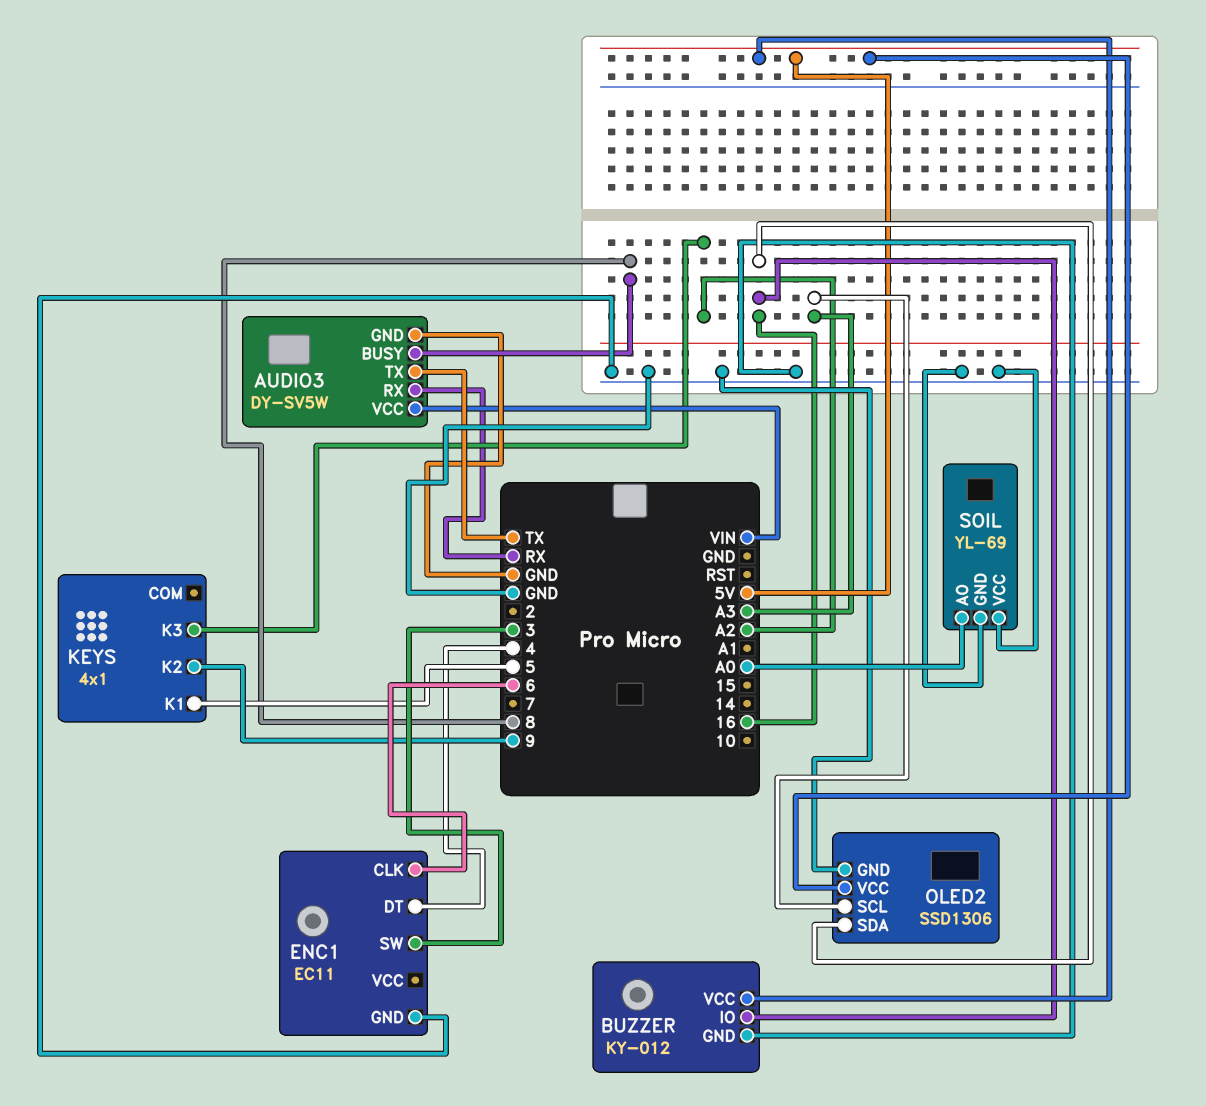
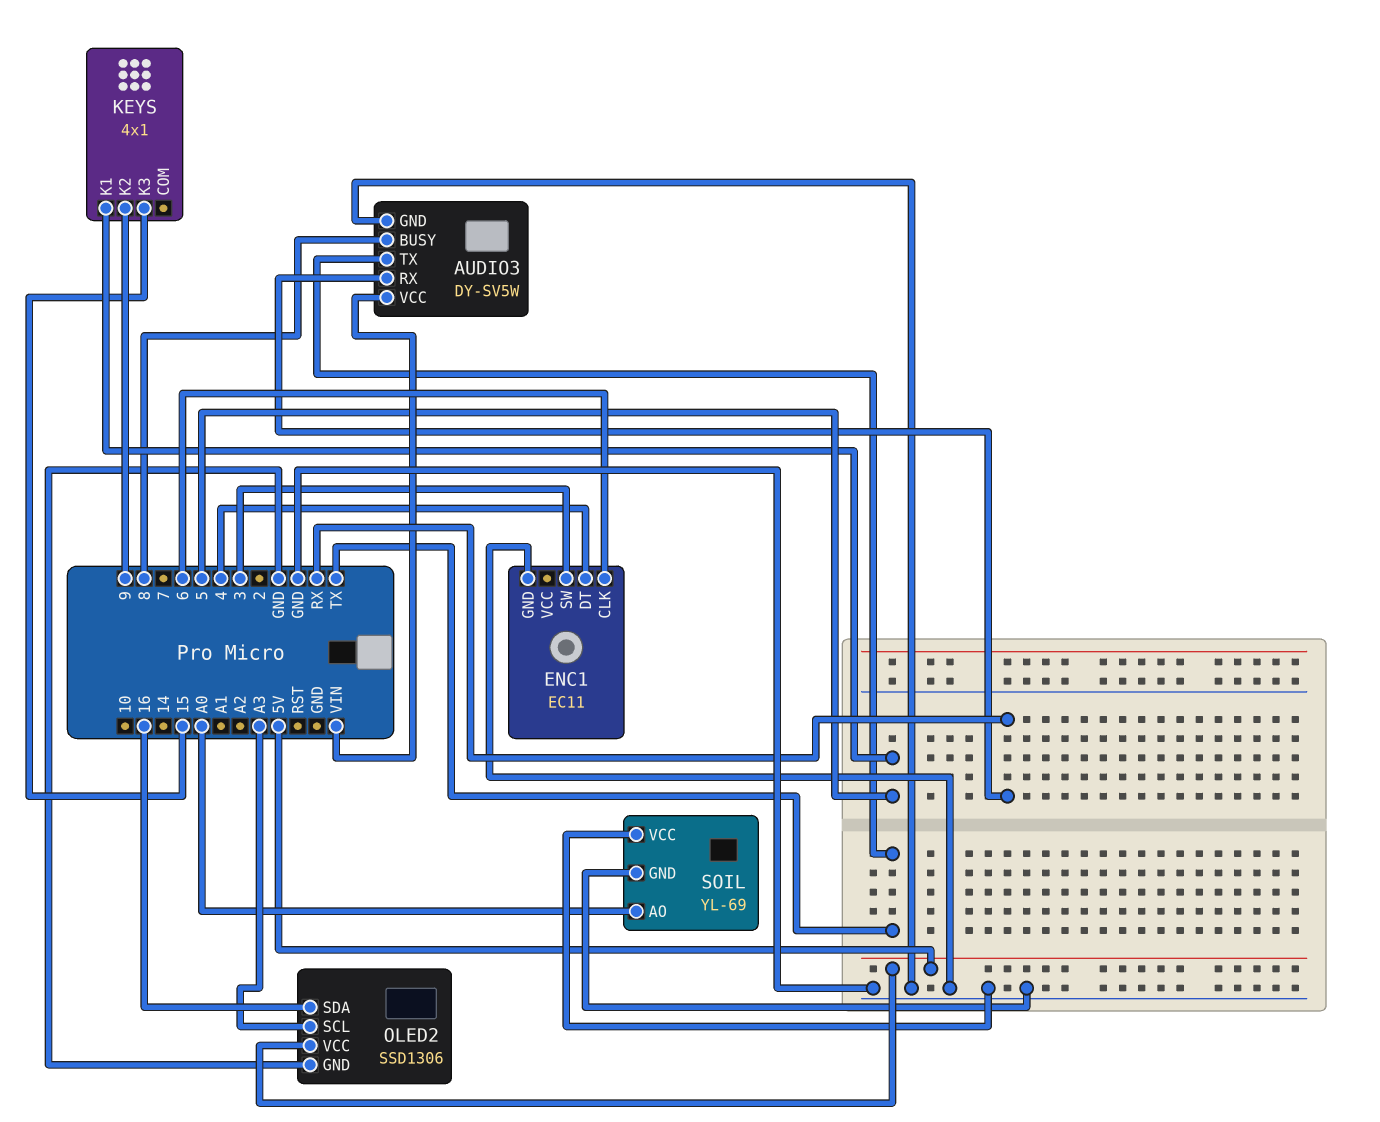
BUZZER: KY-012 -> none
BUZZER pin GND: GND -> none
BUZZER pin IO: 16 -> none
BUZZER pin VCC: 5V -> none
KEYS pin K3: A2 -> 15

